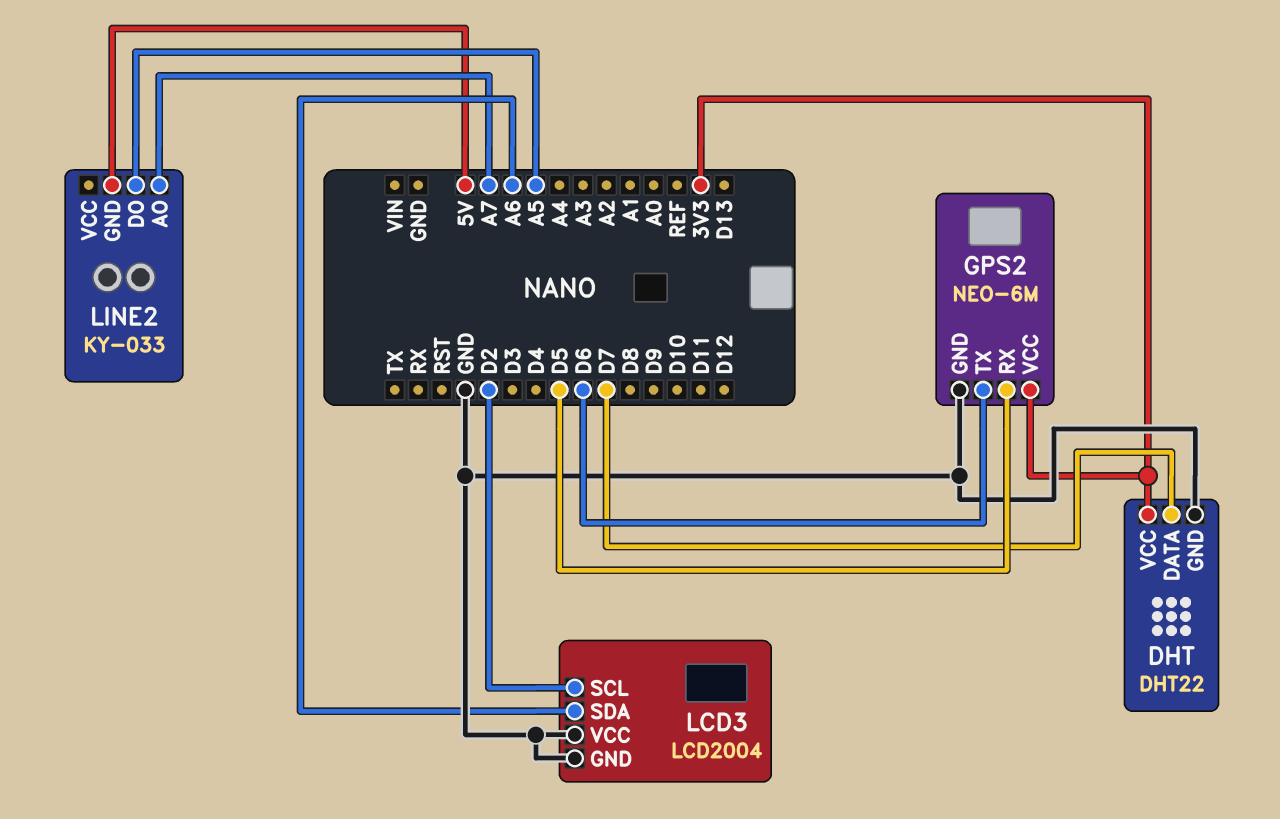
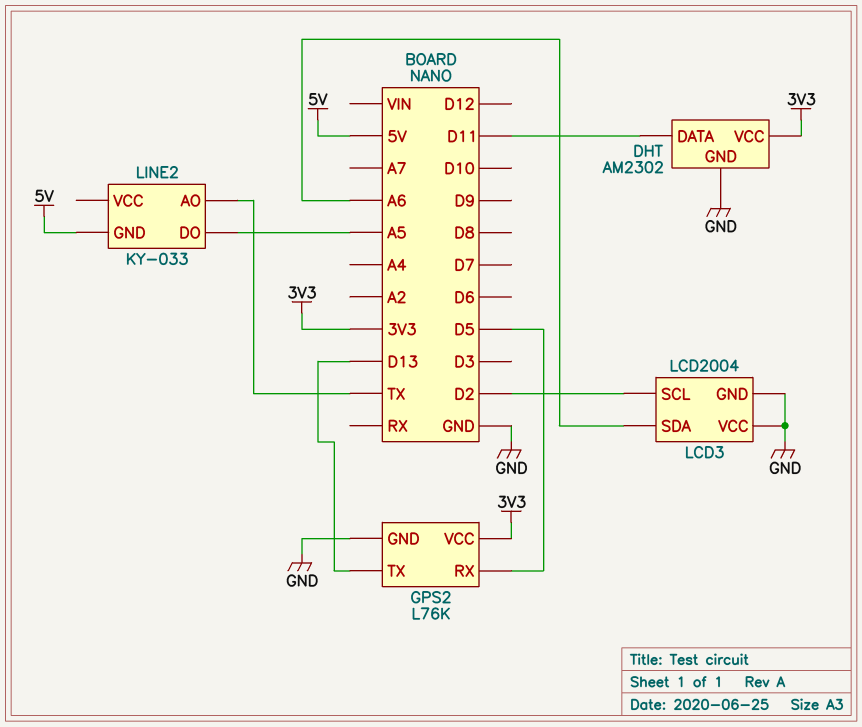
DHT: DHT22 -> AM2302
DHT pin DATA: D7 -> D11
GPS2: NEO-6M -> L76K
GPS2 pin TX: D6 -> D13
LINE2 pin AO: A7 -> TX

